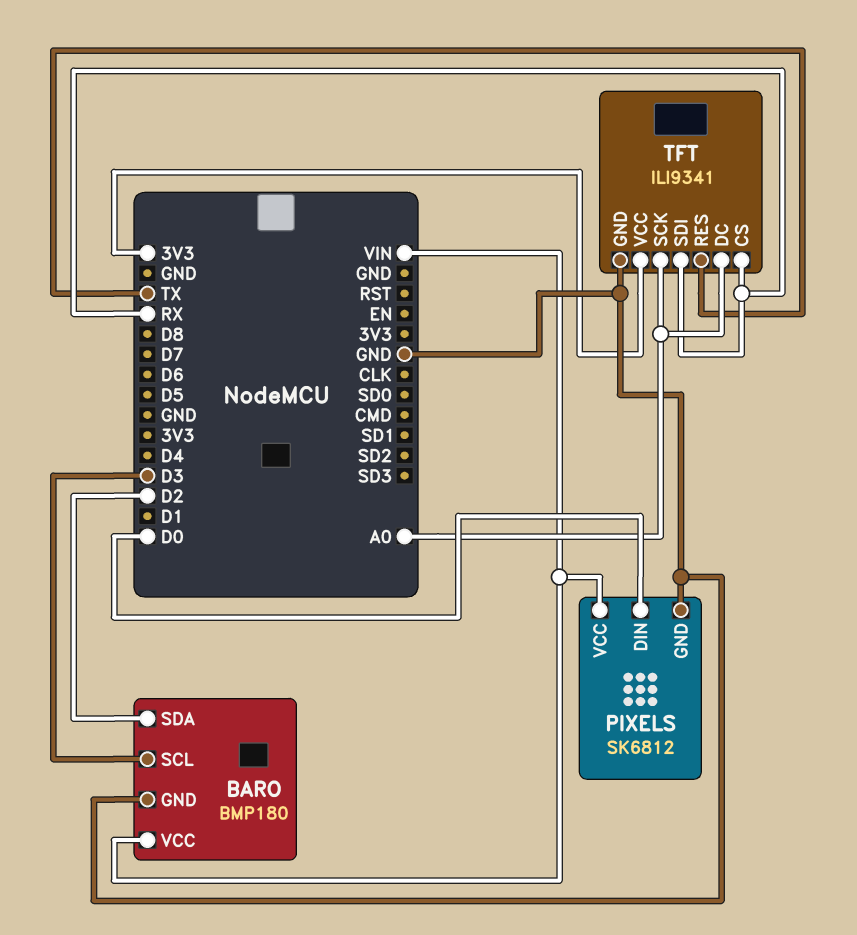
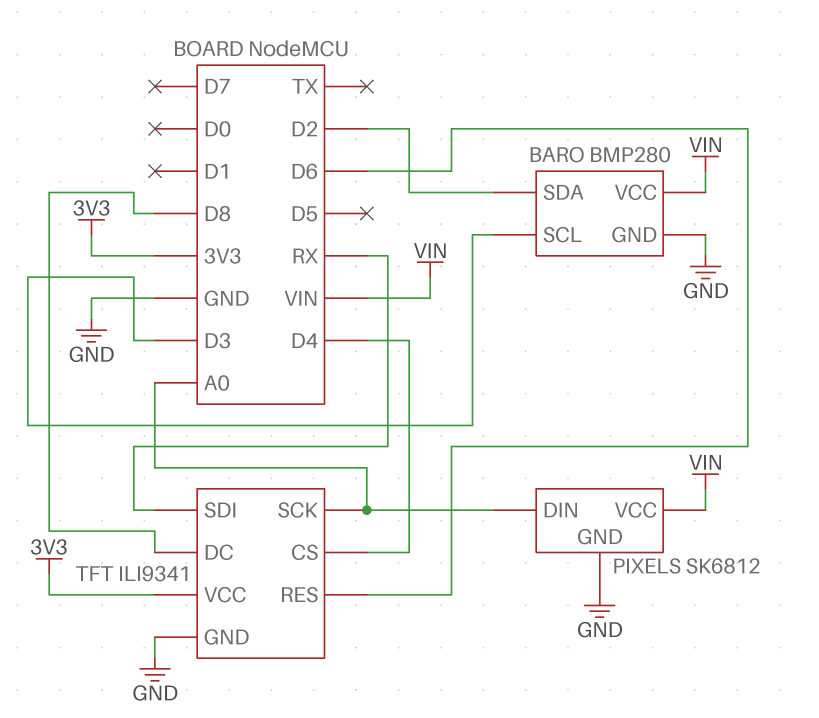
BARO: BMP180 -> BMP280
PIXELS pin DIN: D0 -> A0
TFT pin CS: RX -> D4
TFT pin DC: A0 -> D8
TFT pin RES: TX -> D6

